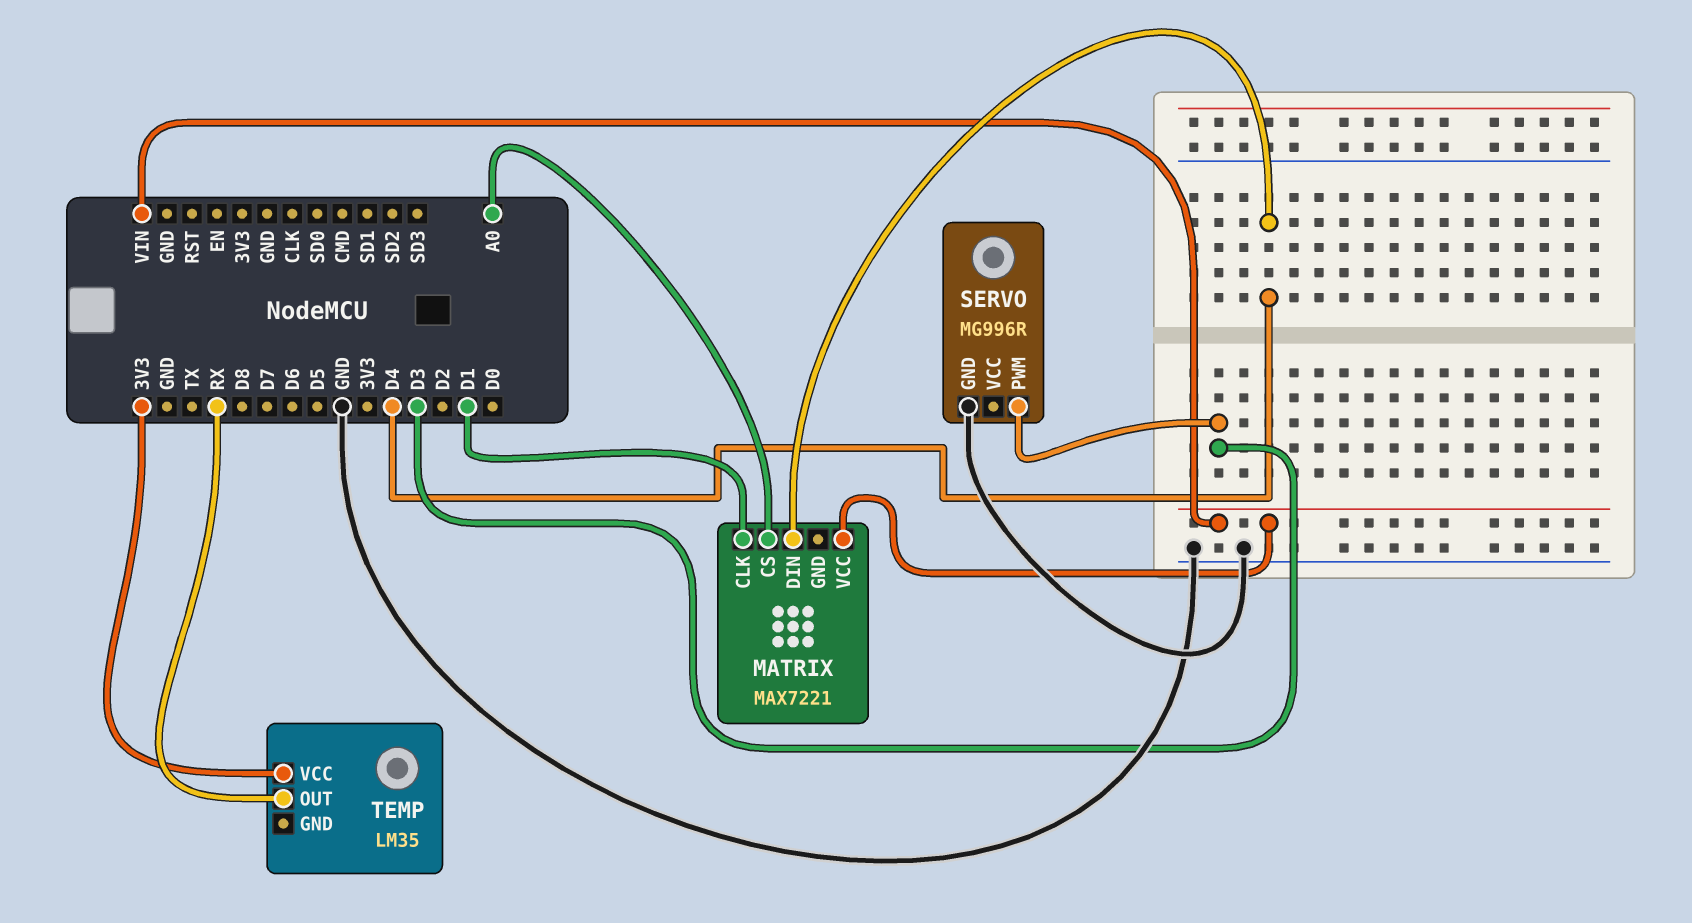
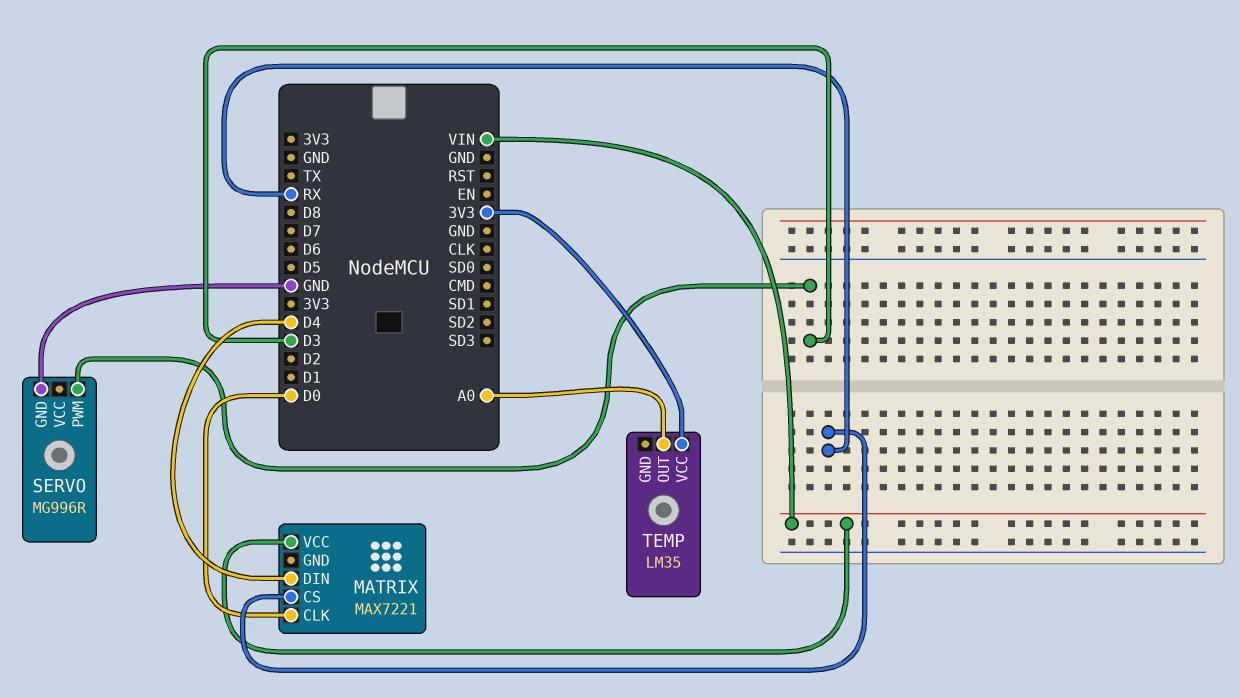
MATRIX pin CLK: D1 -> D0
MATRIX pin CS: A0 -> RX
TEMP pin OUT: RX -> A0

